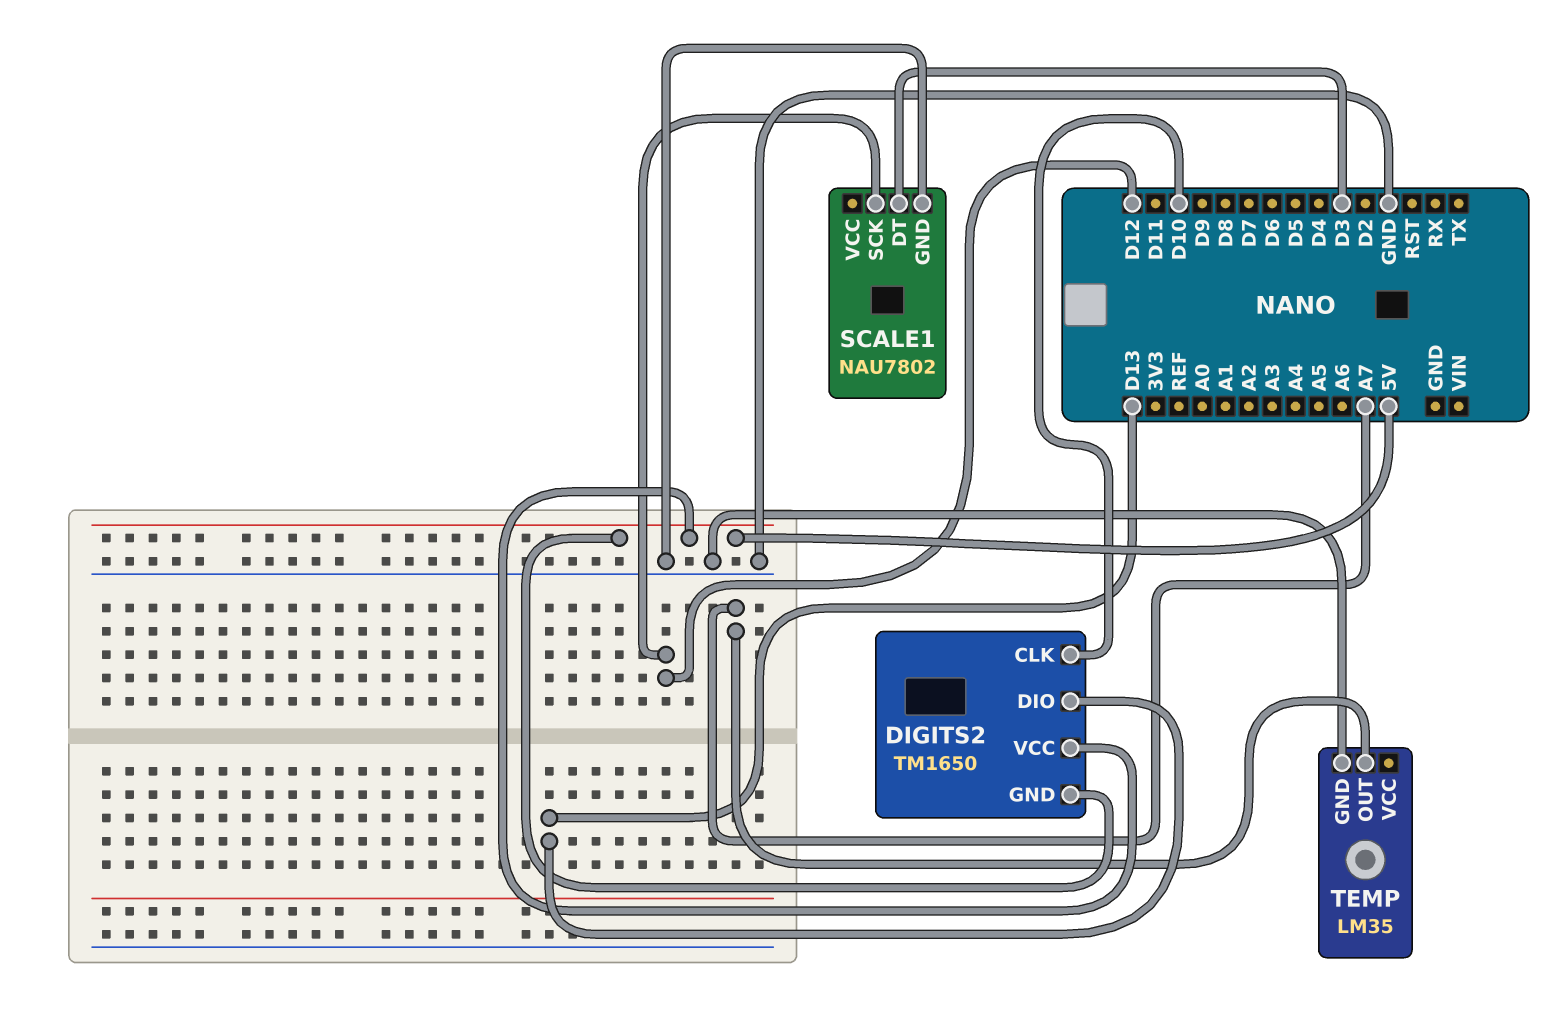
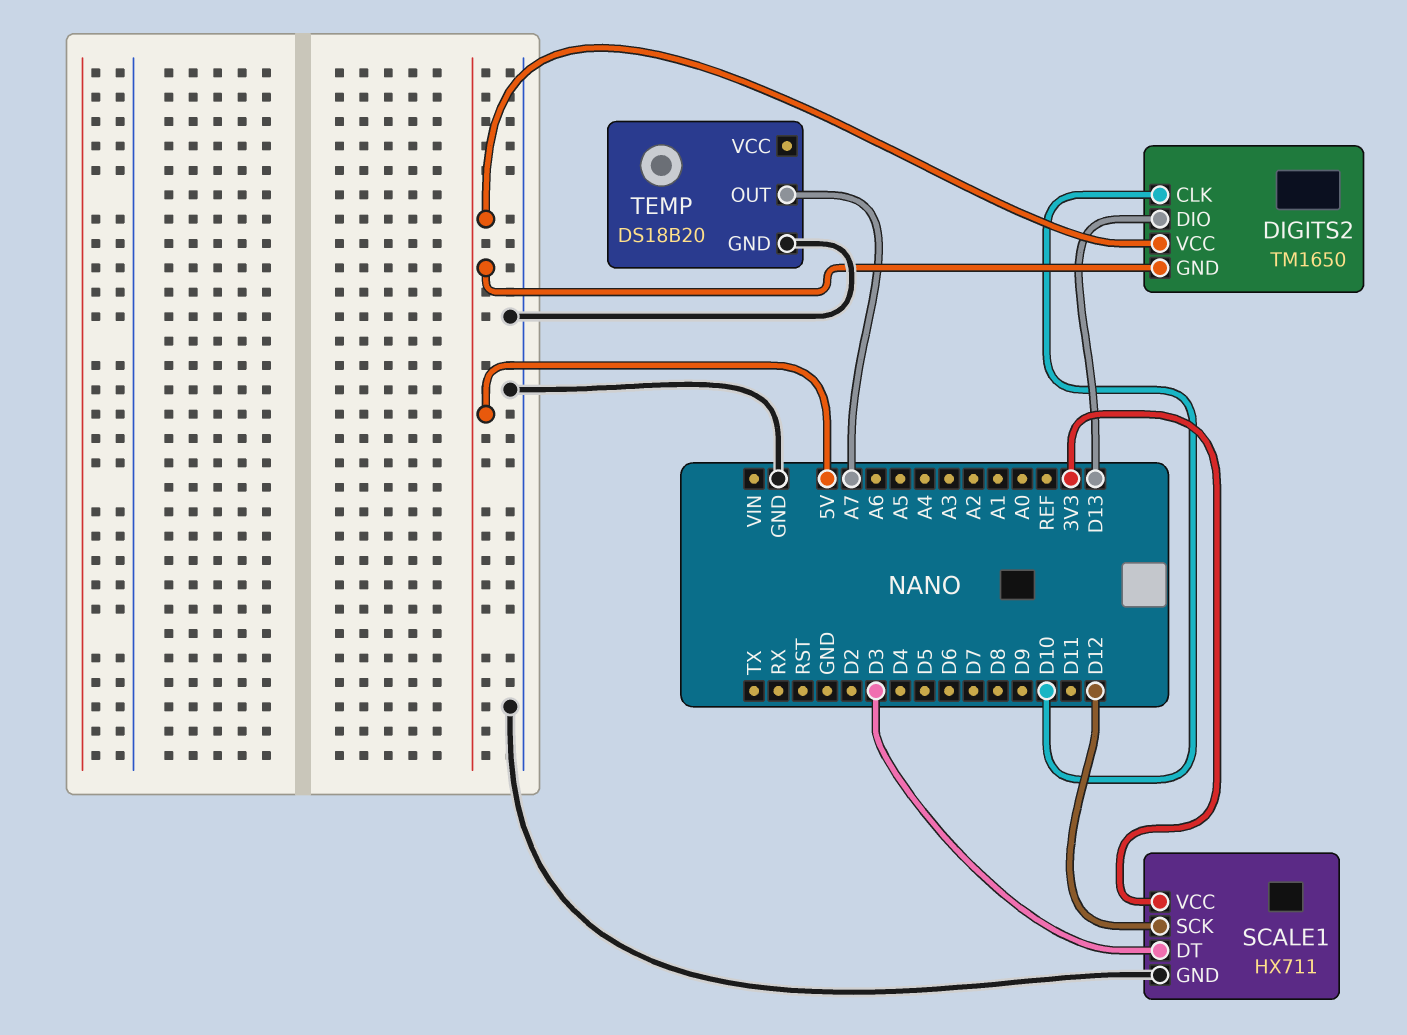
SCALE1: NAU7802 -> HX711
SCALE1 pin VCC: none -> 3V3
TEMP: LM35 -> DS18B20

